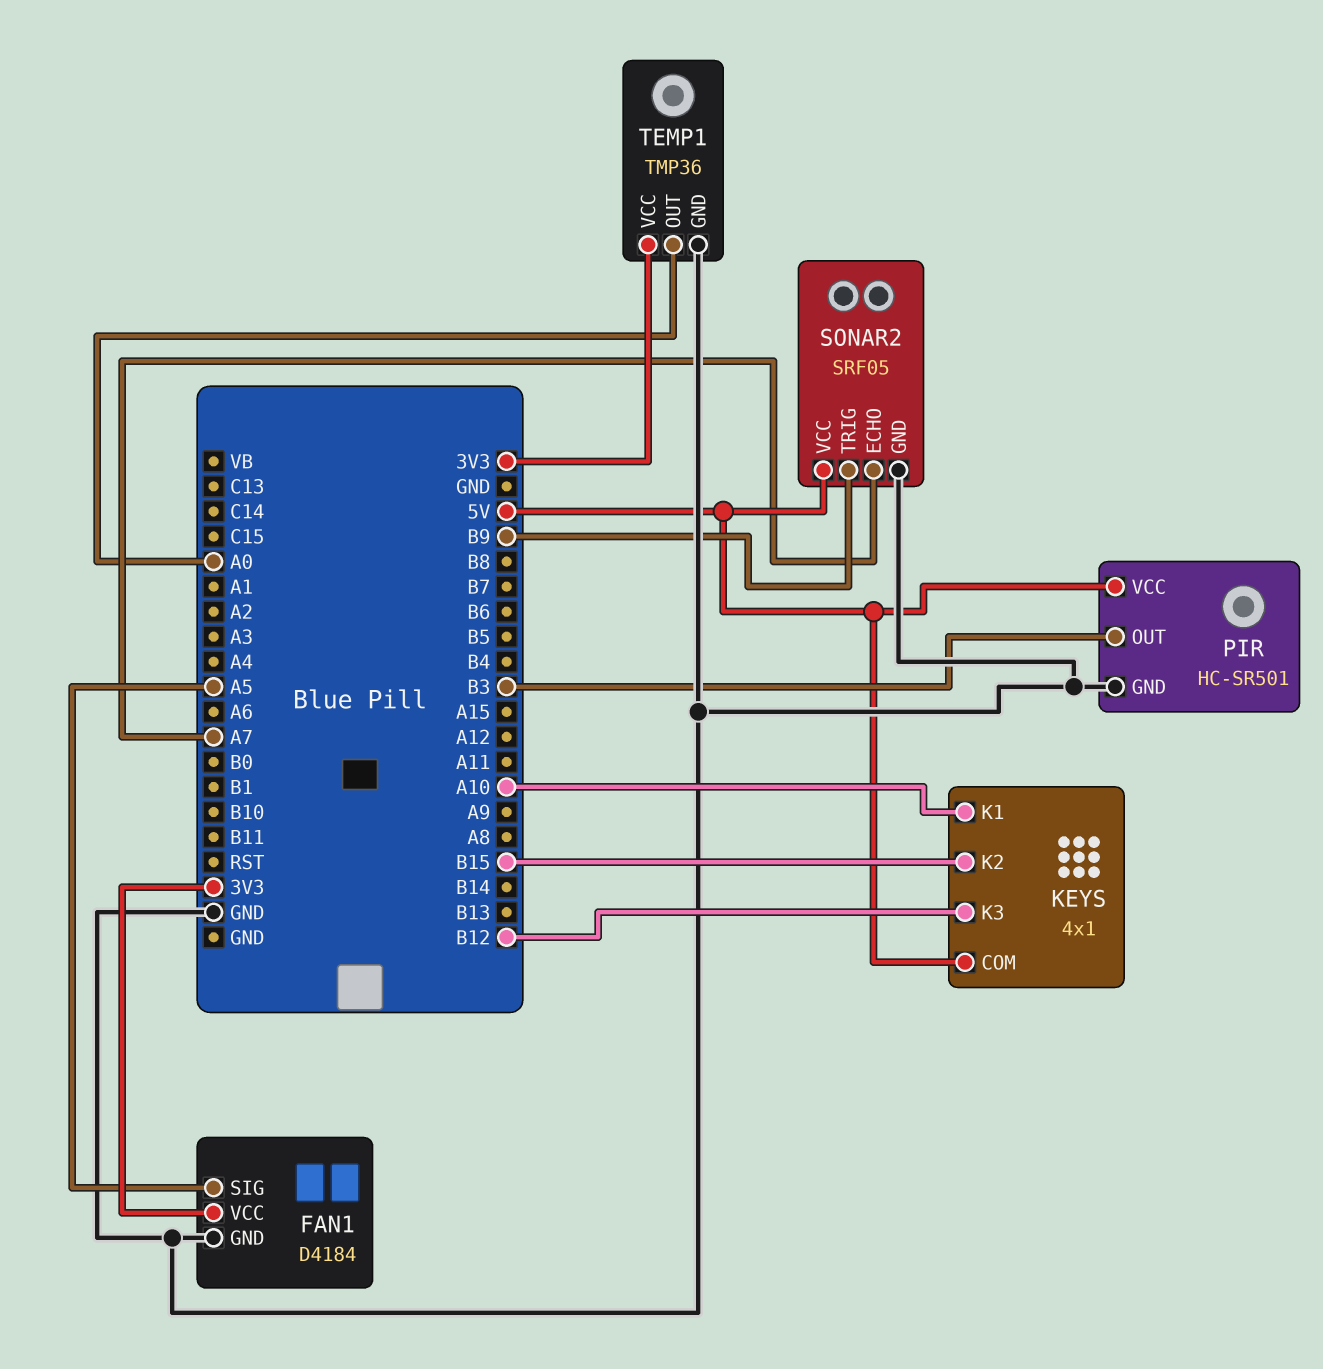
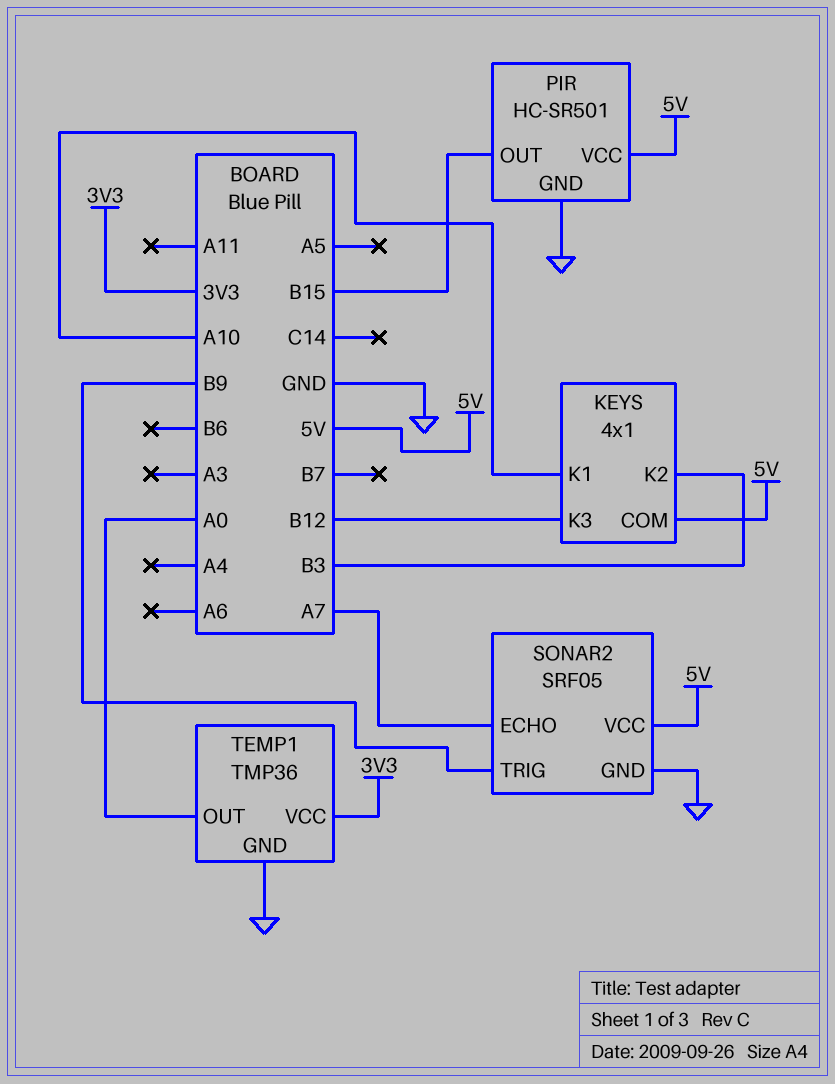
FAN1: D4184 -> none
FAN1 pin GND: GND -> none
FAN1 pin SIG: A5 -> none
FAN1 pin VCC: 3V3 -> none
KEYS pin K2: B15 -> B3
PIR pin OUT: B3 -> B15

